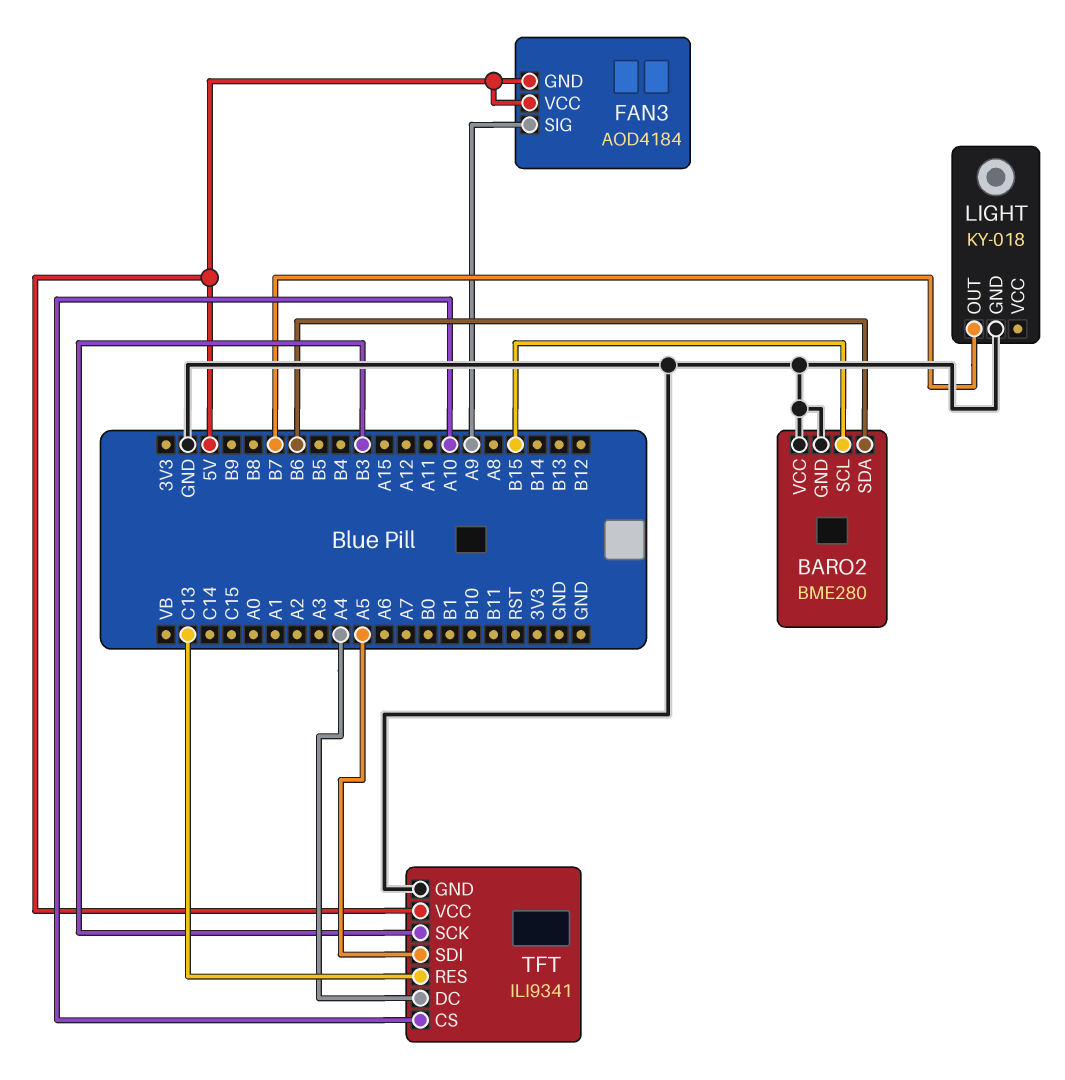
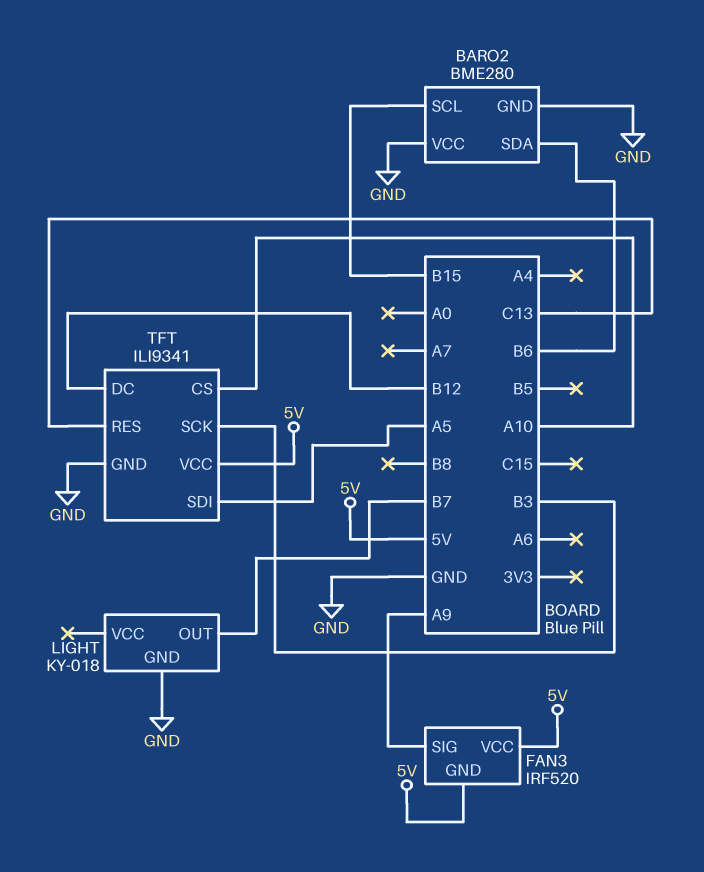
FAN3: AOD4184 -> IRF520
TFT pin DC: A4 -> B12

